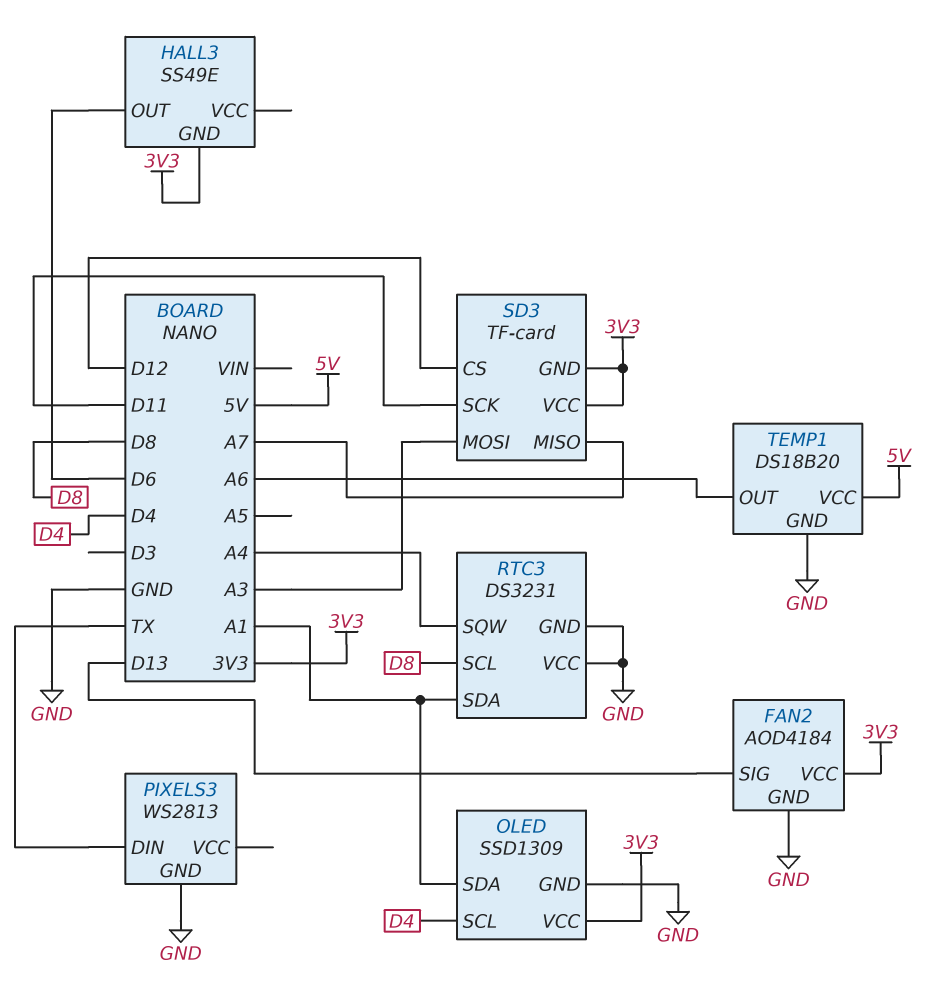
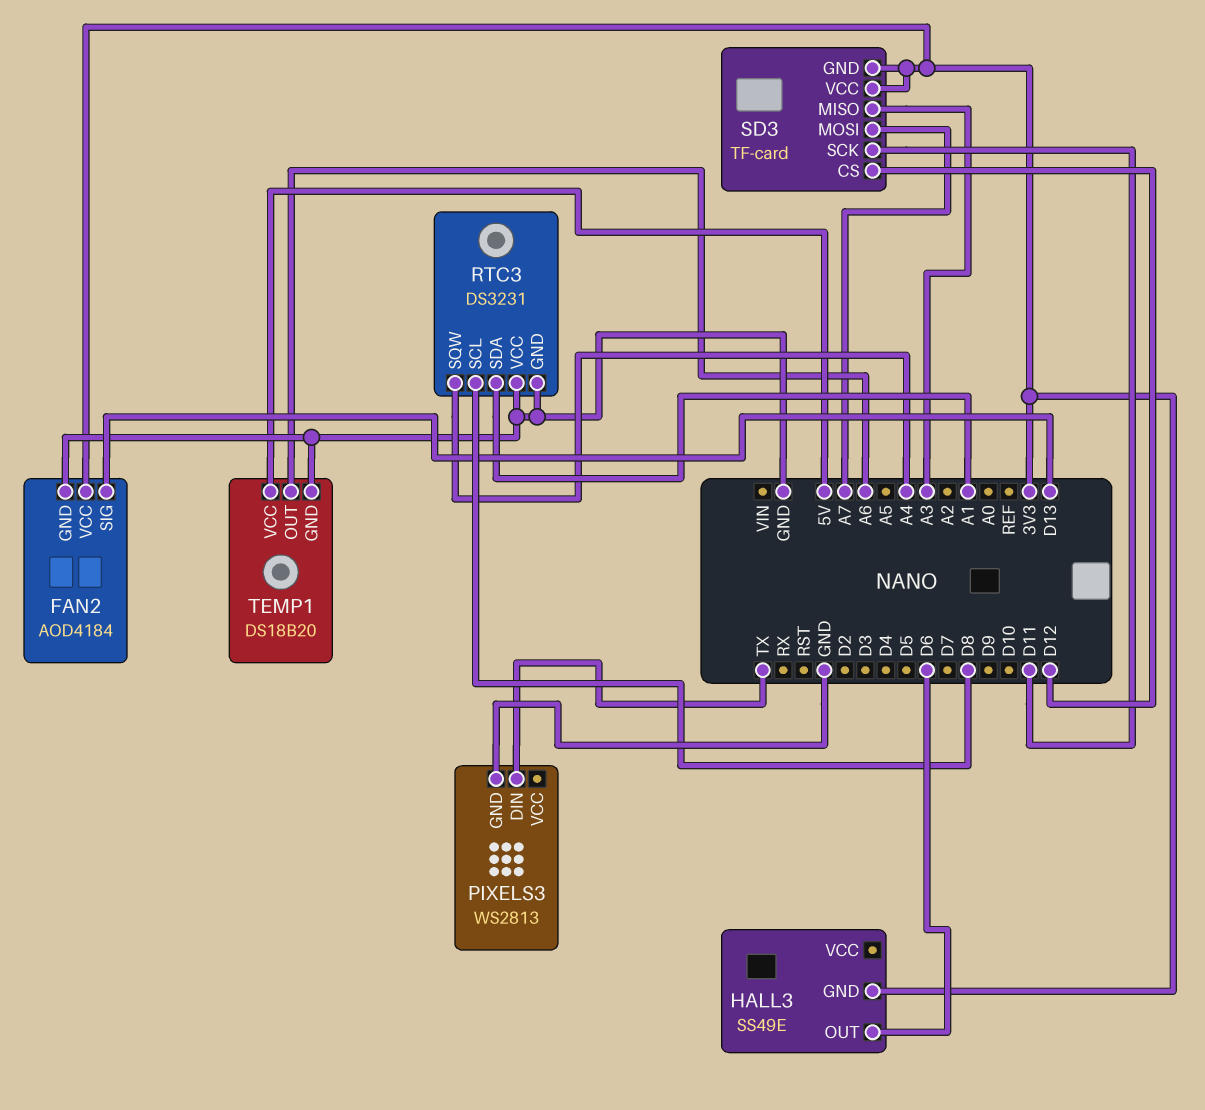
OLED: SSD1309 -> none
OLED pin GND: GND -> none
OLED pin SCL: D4 -> none
OLED pin SDA: A1 -> none
OLED pin VCC: 3V3 -> none
SD3 pin MISO: A7 -> A3
SD3 pin MOSI: A3 -> A7

